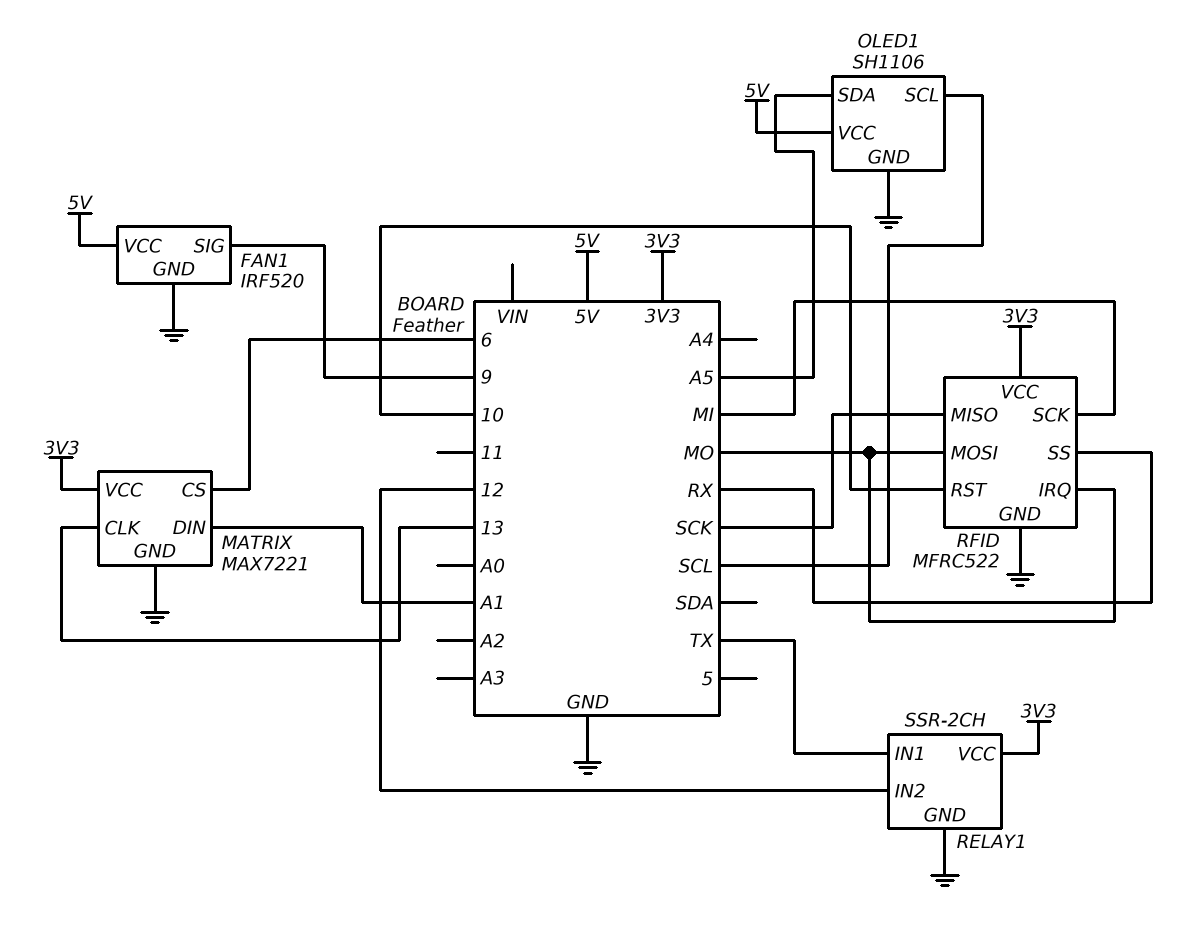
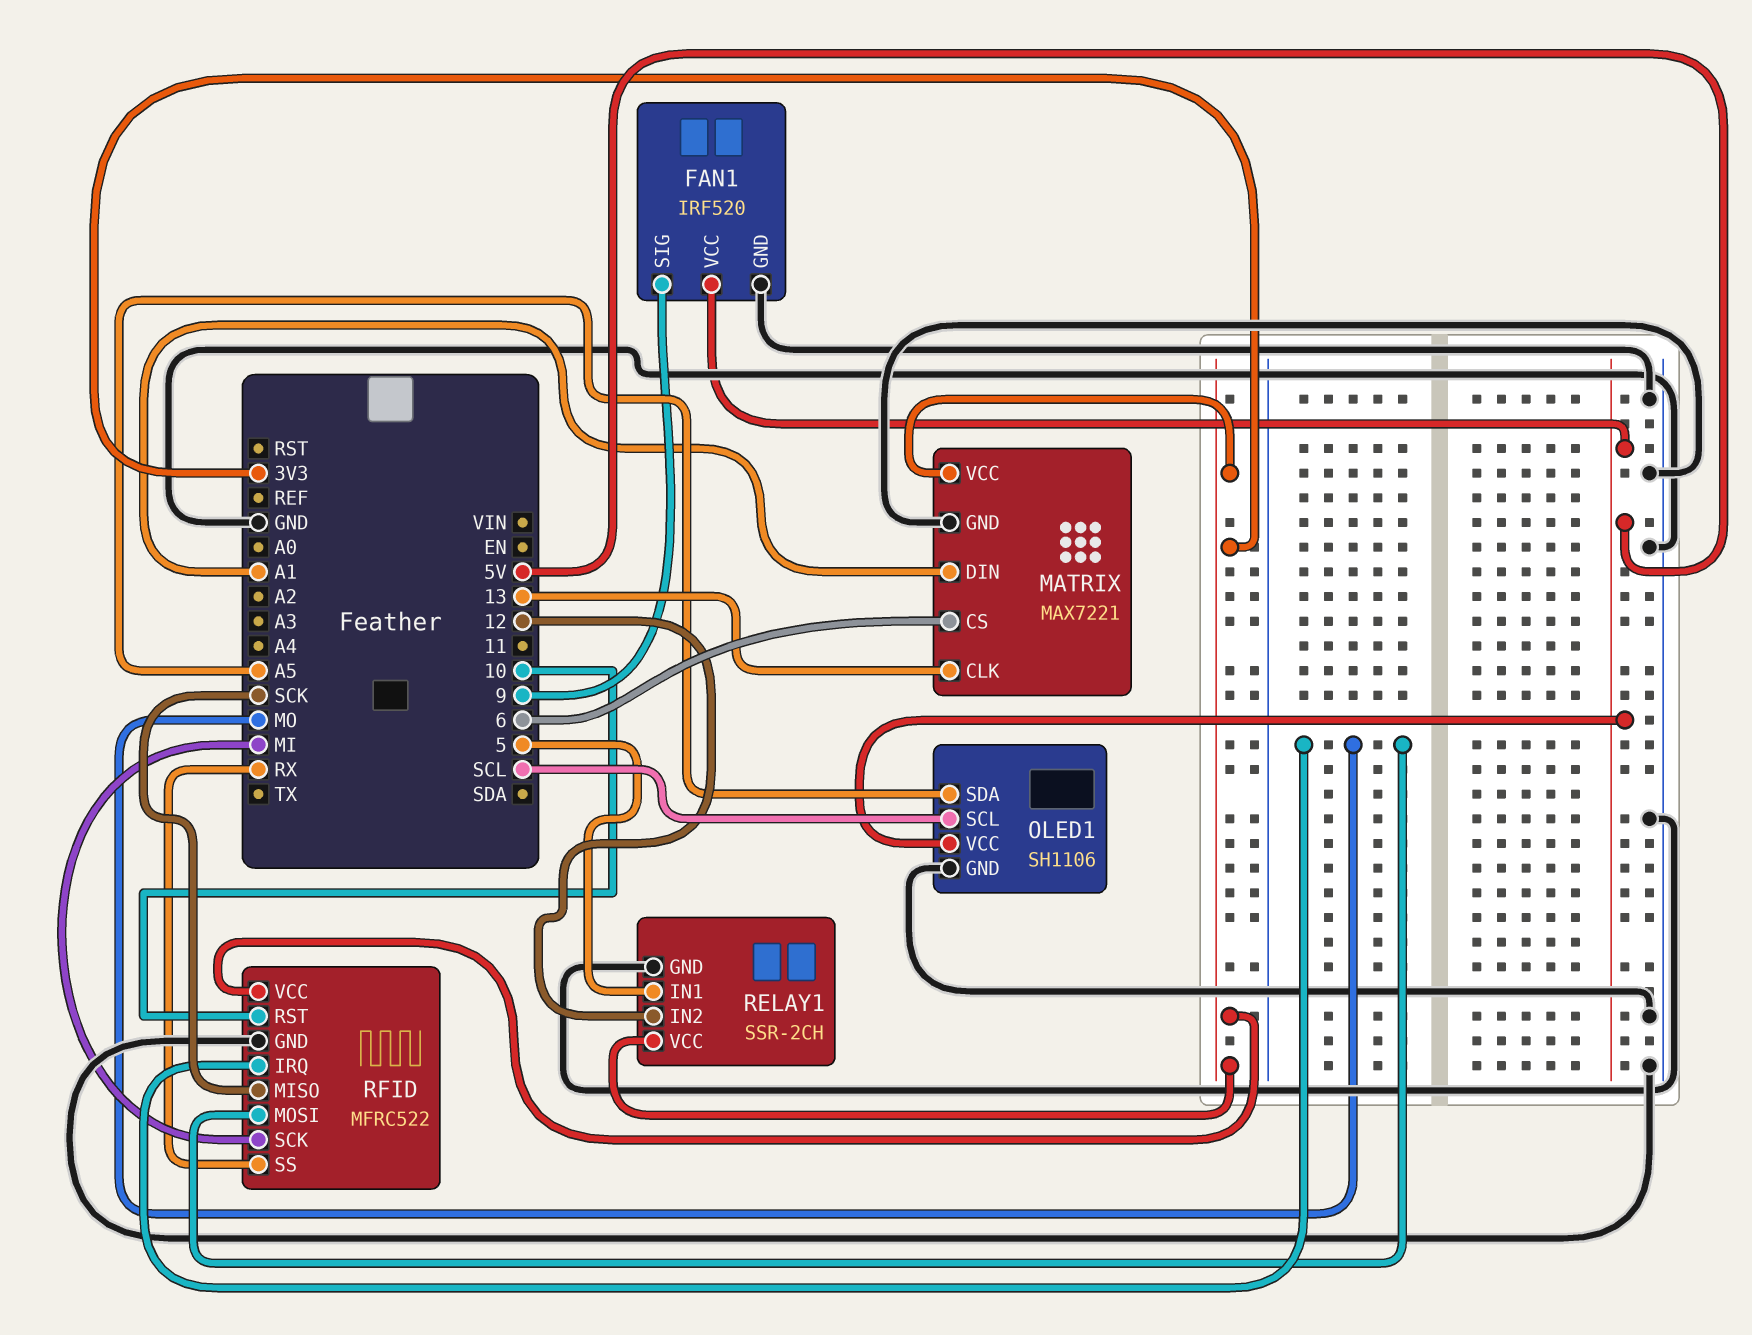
RELAY1 pin IN1: TX -> 5

